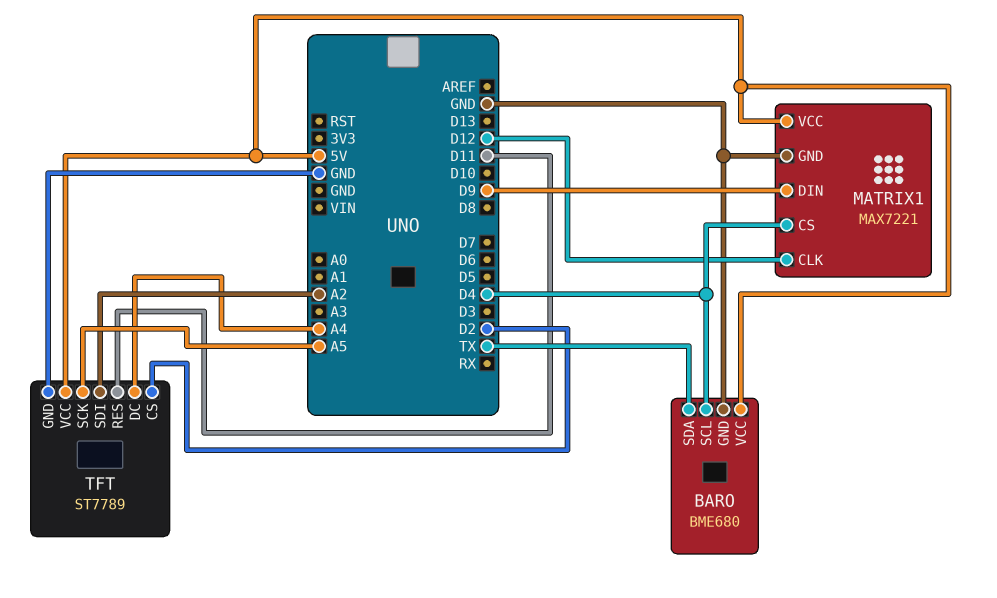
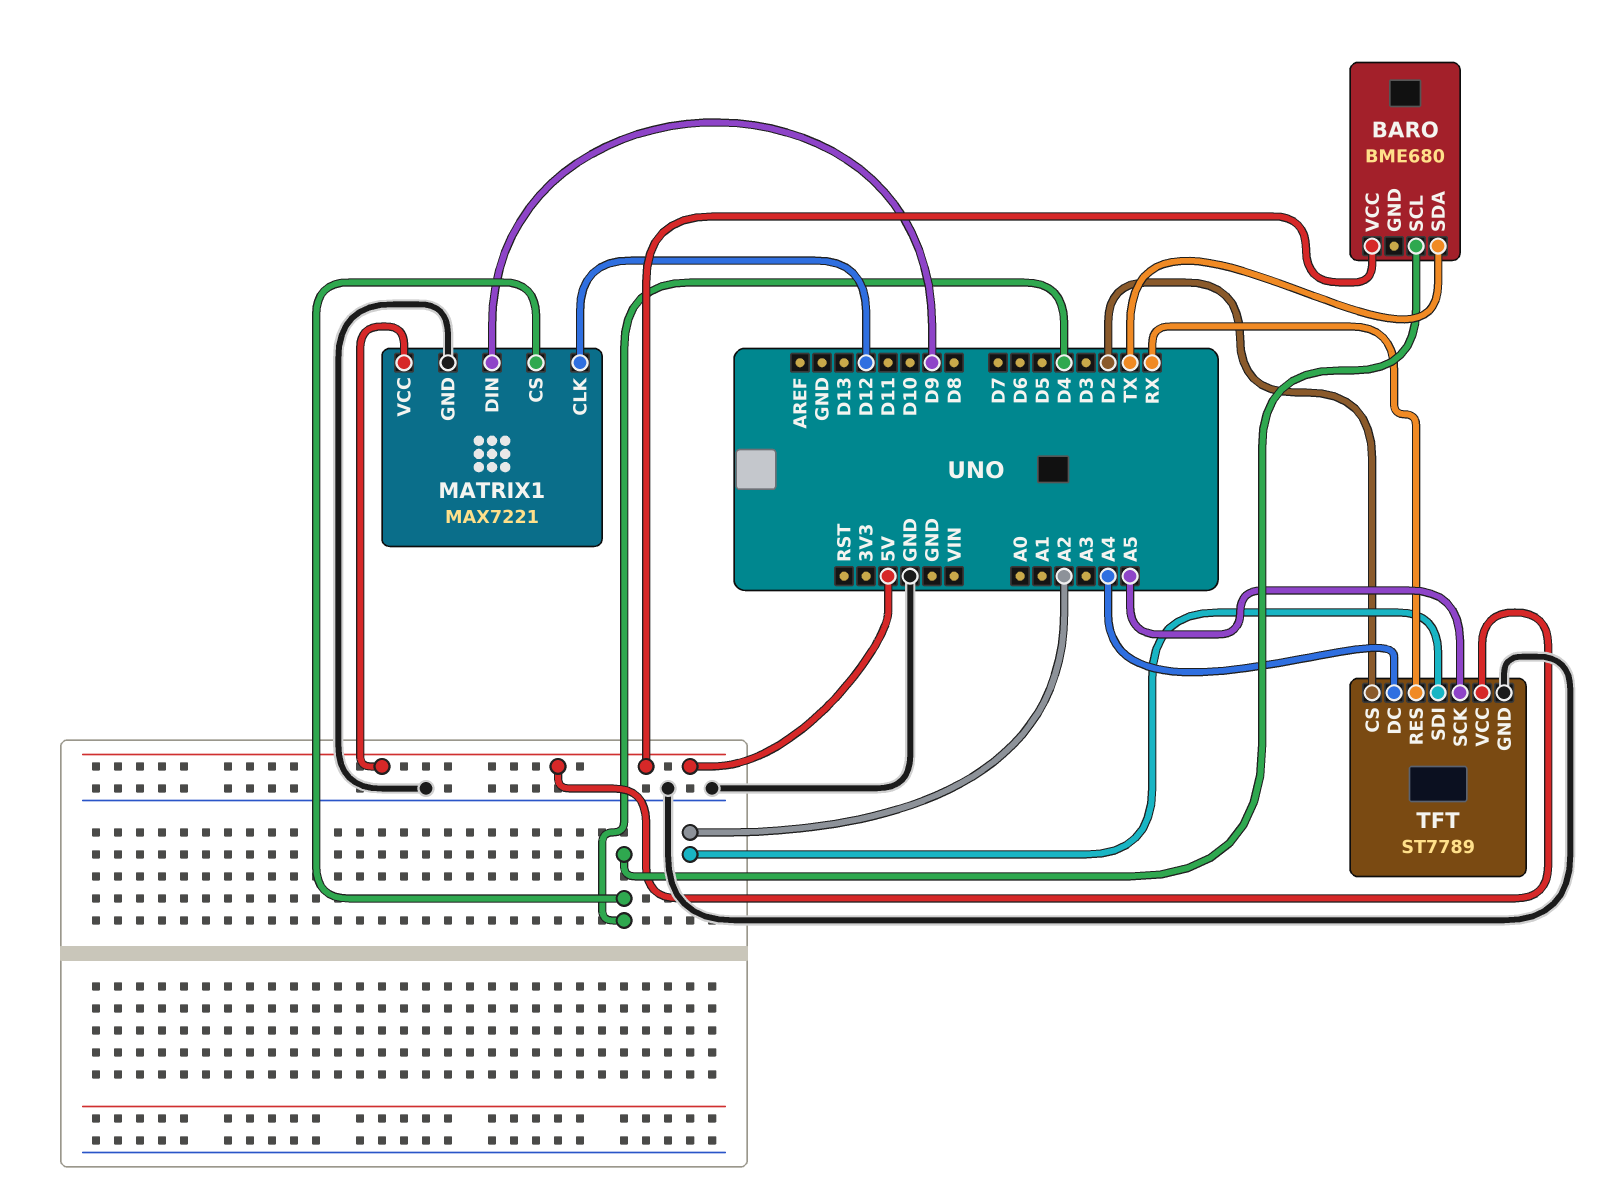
BARO pin GND: GND -> none
TFT pin RES: D11 -> RX

